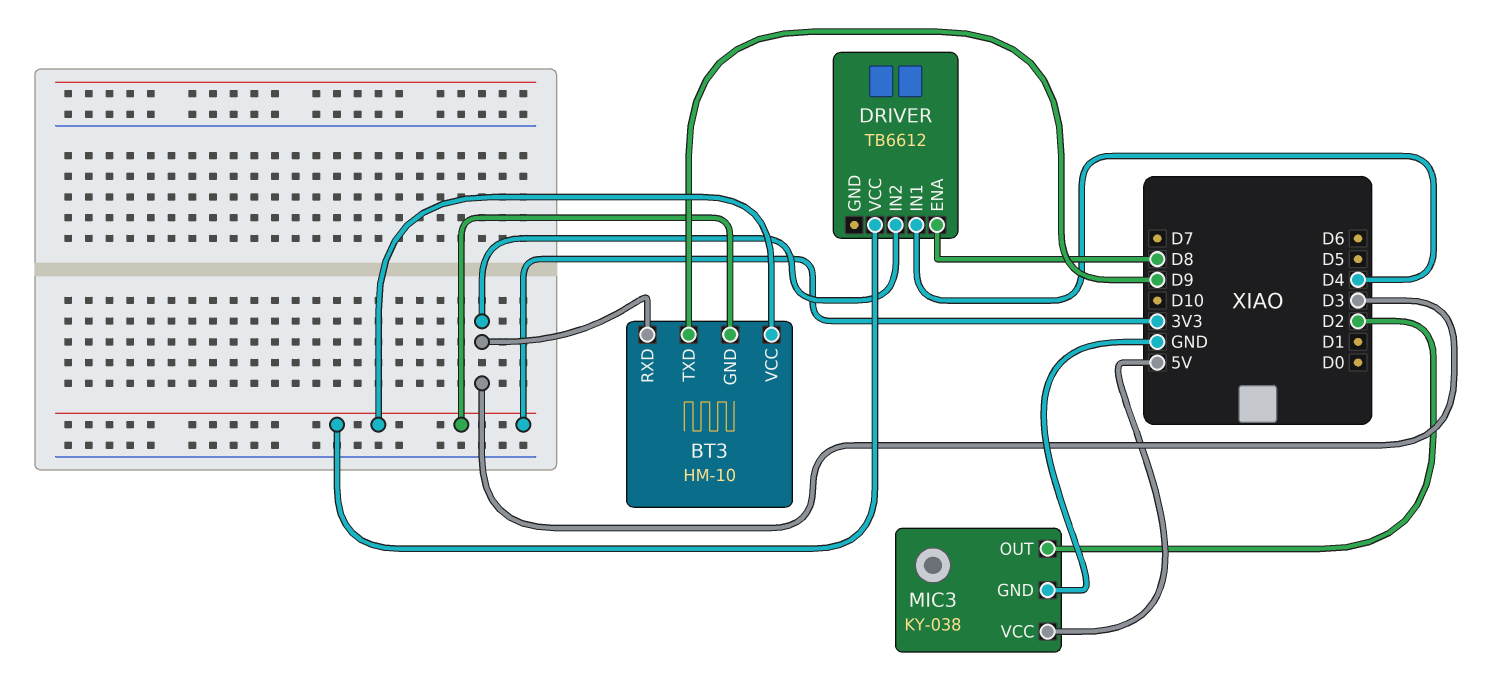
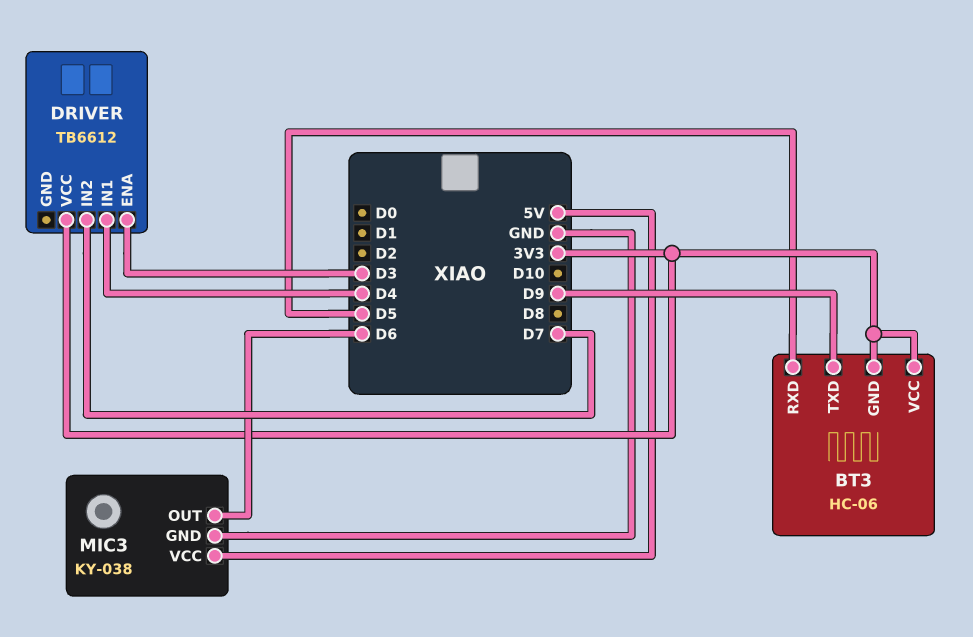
BT3: HM-10 -> HC-06
BT3 pin RXD: D3 -> D5
DRIVER pin ENA: D8 -> D3
DRIVER pin IN2: D3 -> D7
MIC3 pin OUT: D2 -> D6

